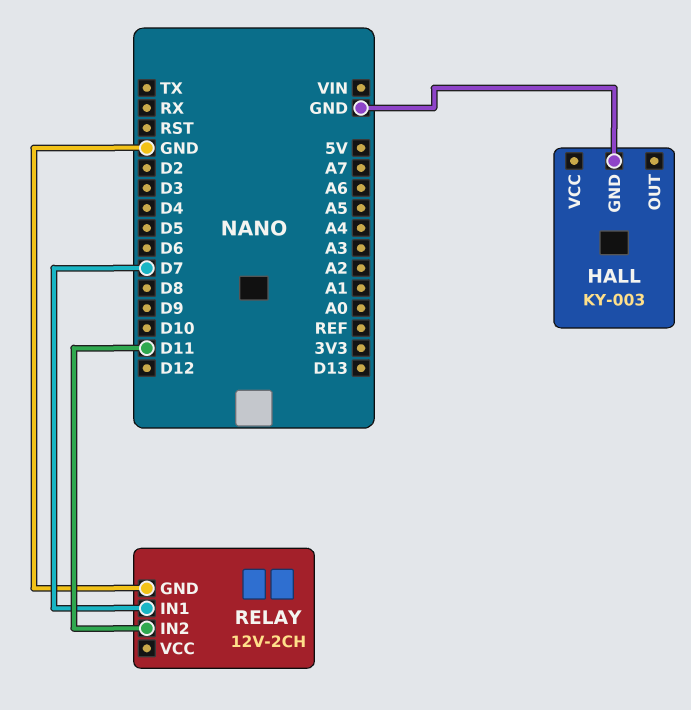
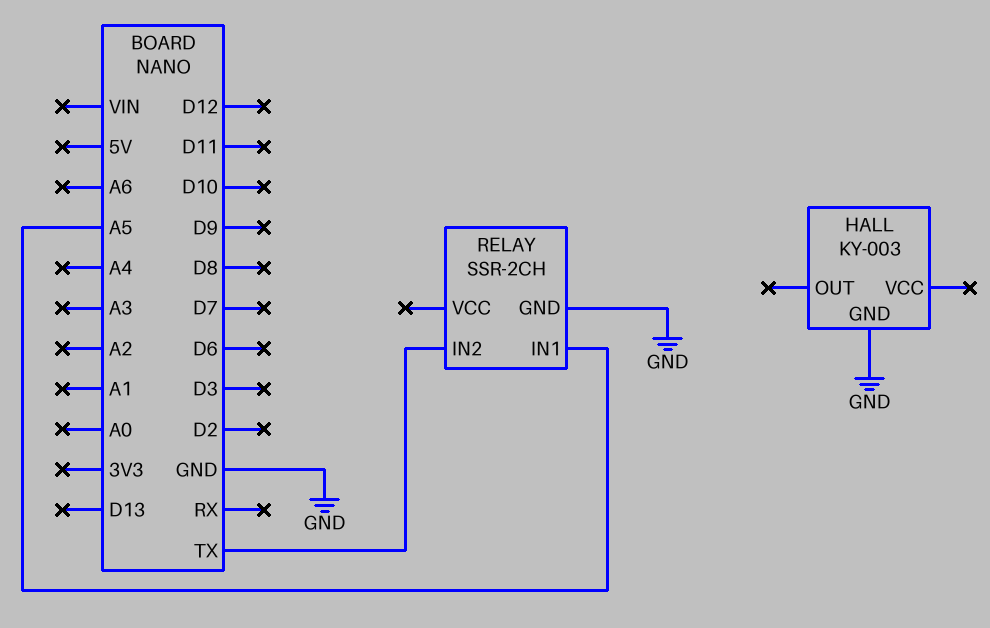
RELAY: 12V-2CH -> SSR-2CH
RELAY pin IN1: D7 -> A5
RELAY pin IN2: D11 -> TX

